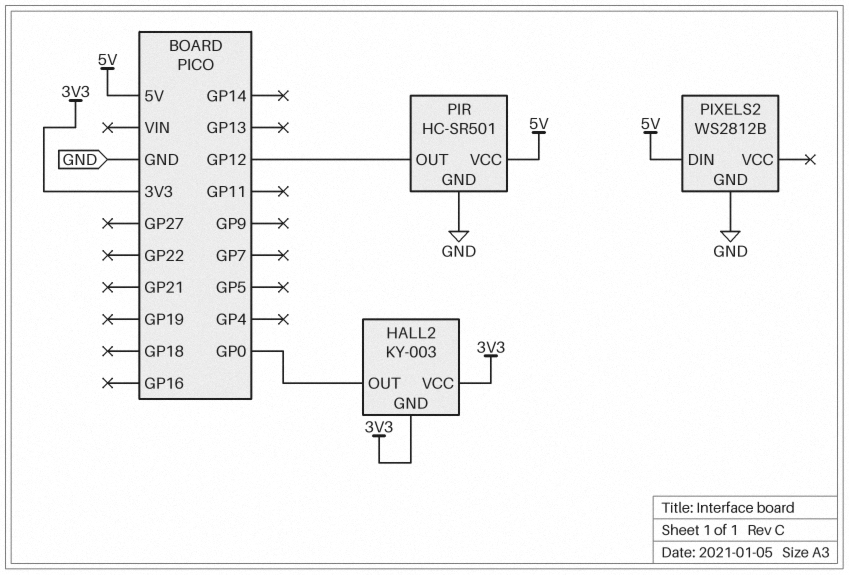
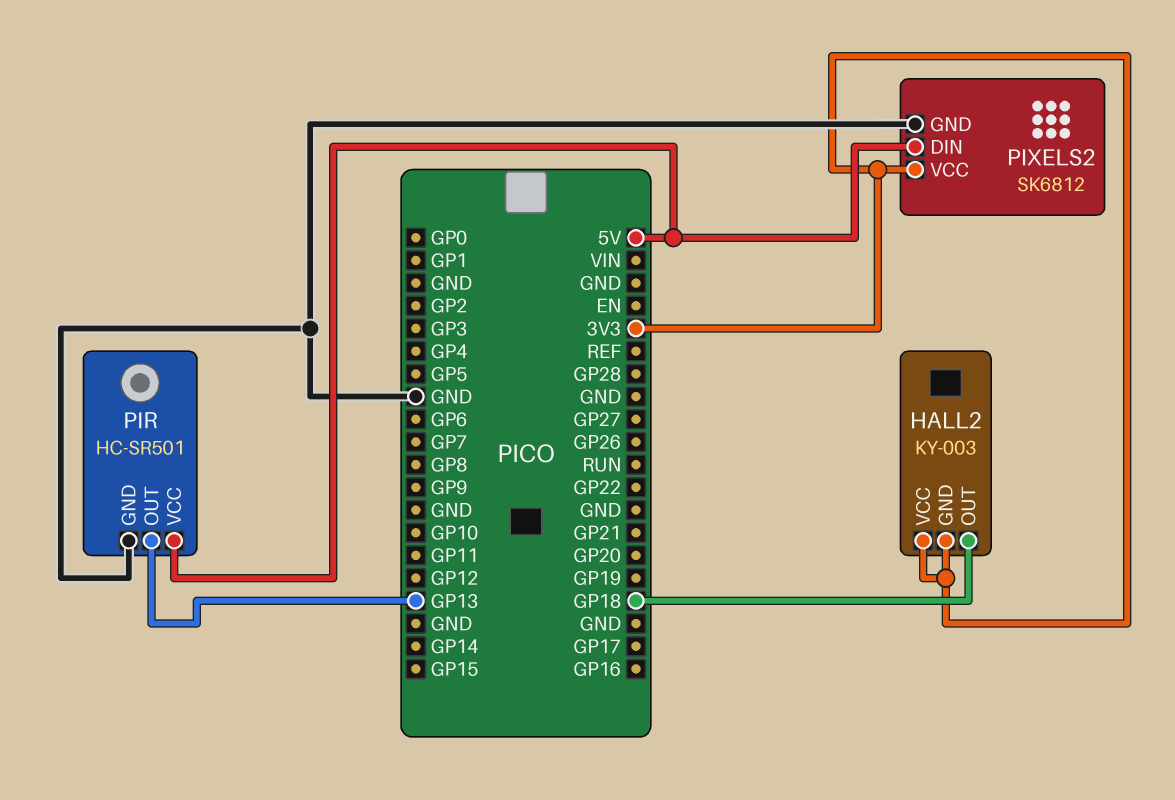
HALL2 pin OUT: GP0 -> GP18
PIR pin OUT: GP12 -> GP13
PIXELS2: WS2812B -> SK6812
PIXELS2 pin VCC: none -> 3V3

